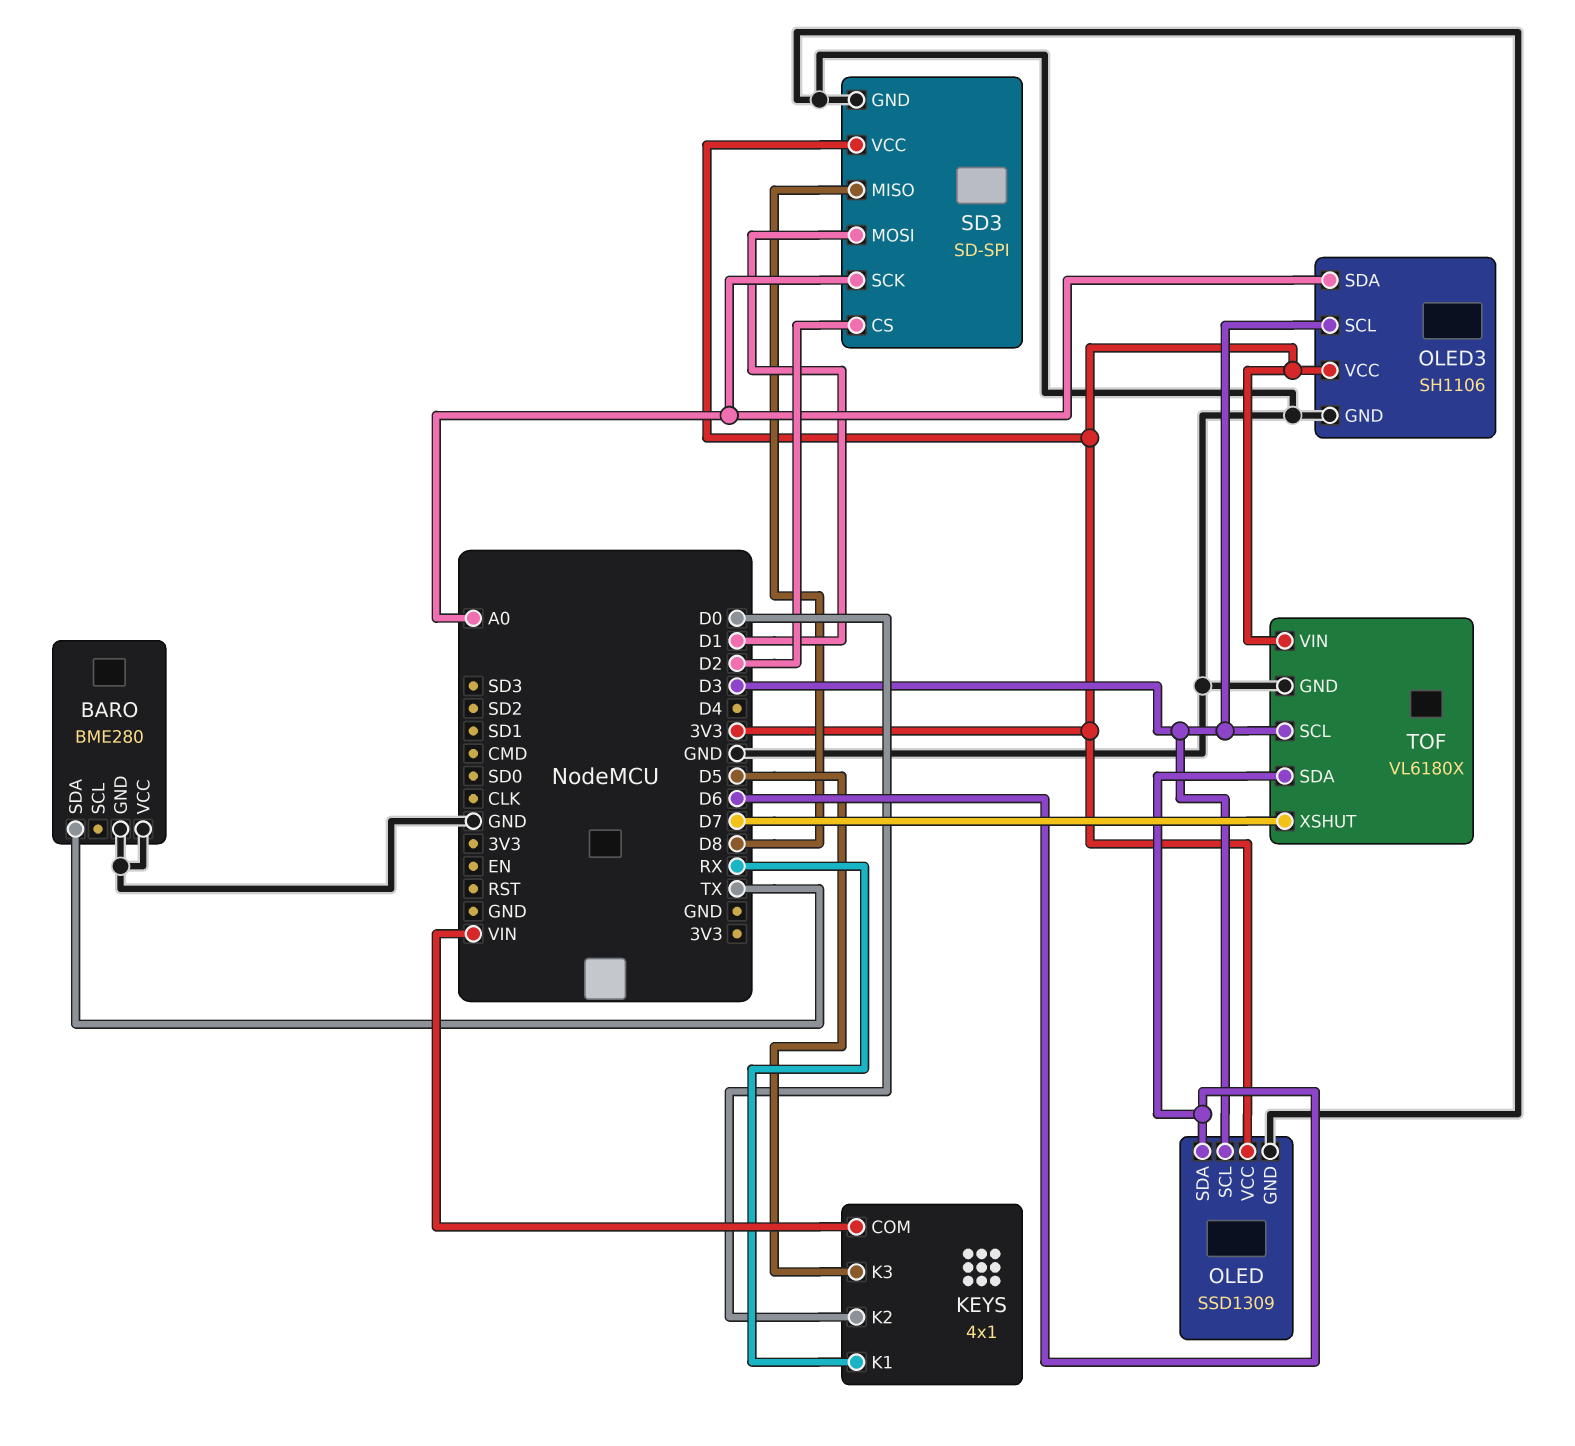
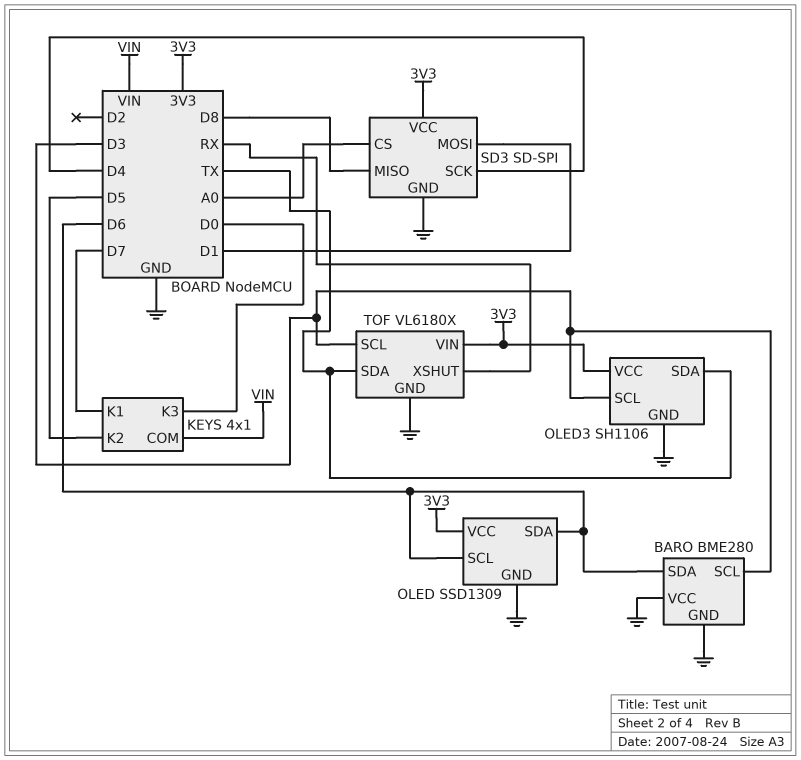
BARO pin SCL: none -> D3
BARO pin SDA: TX -> D6
KEYS pin K1: RX -> D7
KEYS pin K2: D0 -> D5
KEYS pin K3: D5 -> D0
OLED pin SCL: D3 -> D6
OLED3 pin SDA: A0 -> TX
SD3 pin CS: D2 -> A0
SD3 pin SCK: A0 -> D4
TOF pin SDA: D6 -> TX
TOF pin XSHUT: D7 -> RX

